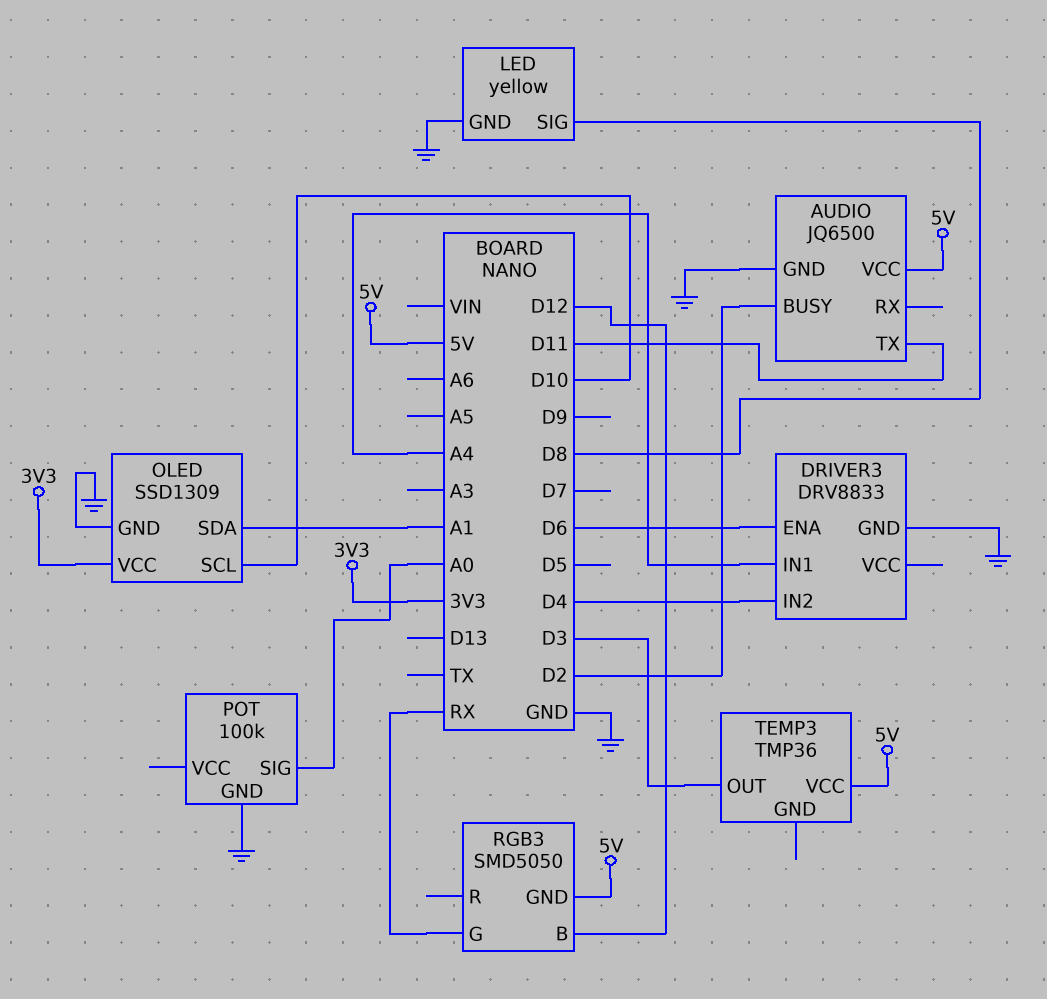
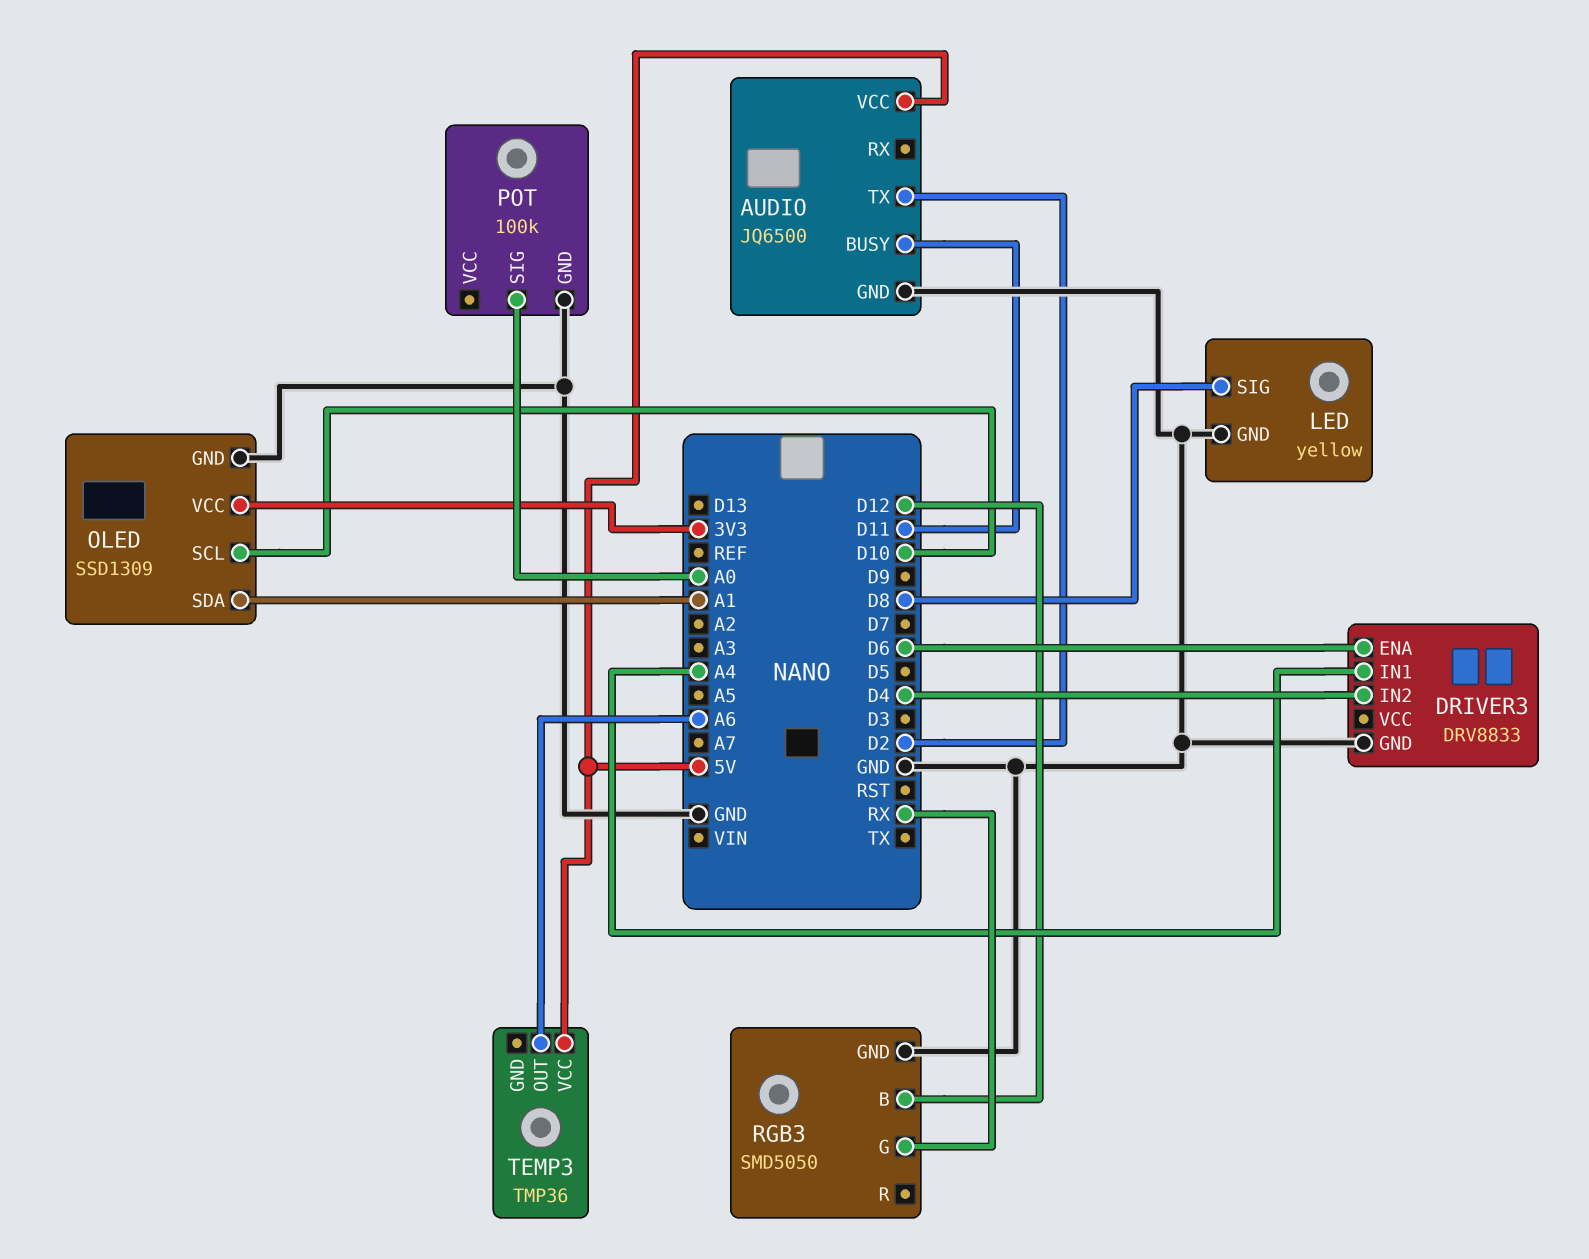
AUDIO pin BUSY: D2 -> D11
AUDIO pin TX: D11 -> D2
RGB3 pin GND: 5V -> GND
TEMP3 pin OUT: D3 -> A6

